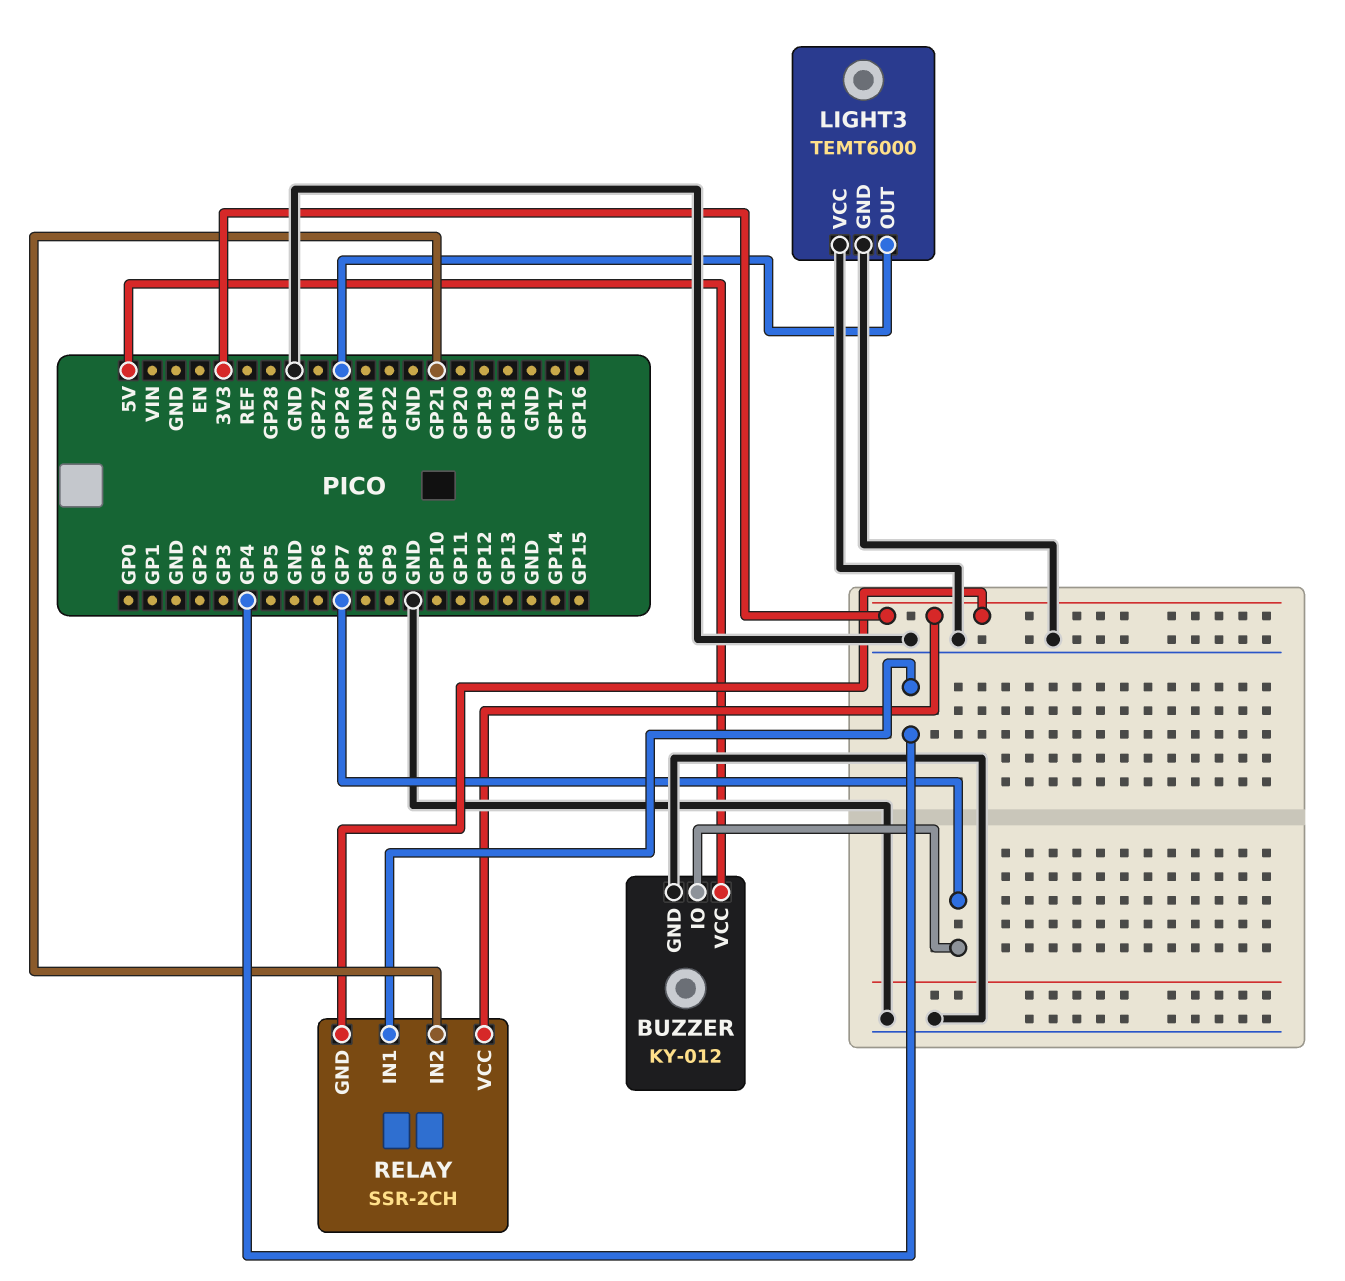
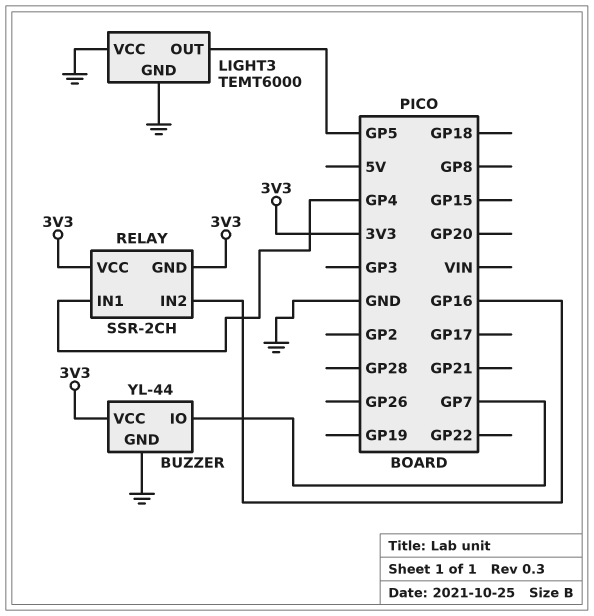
BUZZER: KY-012 -> YL-44
BUZZER pin VCC: 5V -> 3V3
LIGHT3 pin OUT: GP26 -> GP5
RELAY pin IN2: GP21 -> GP16

